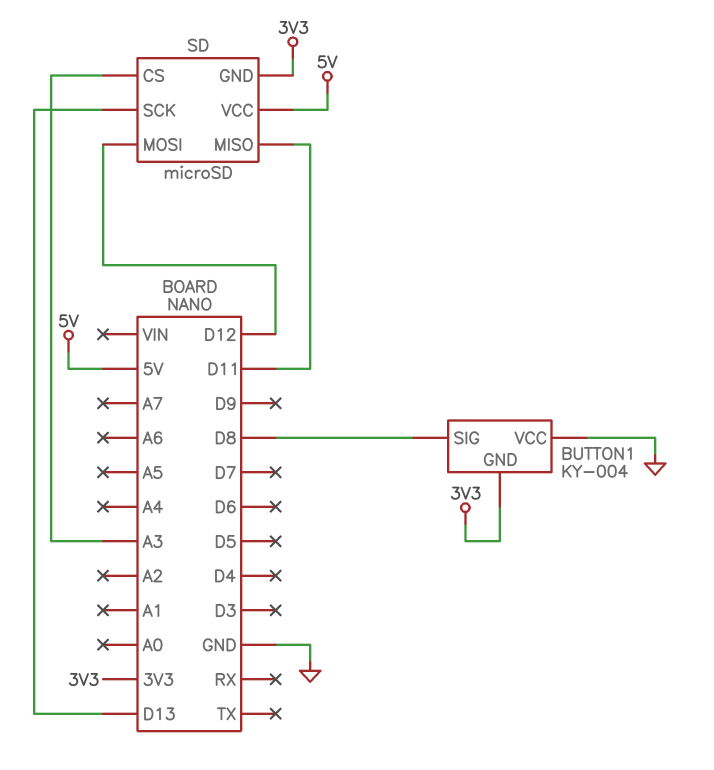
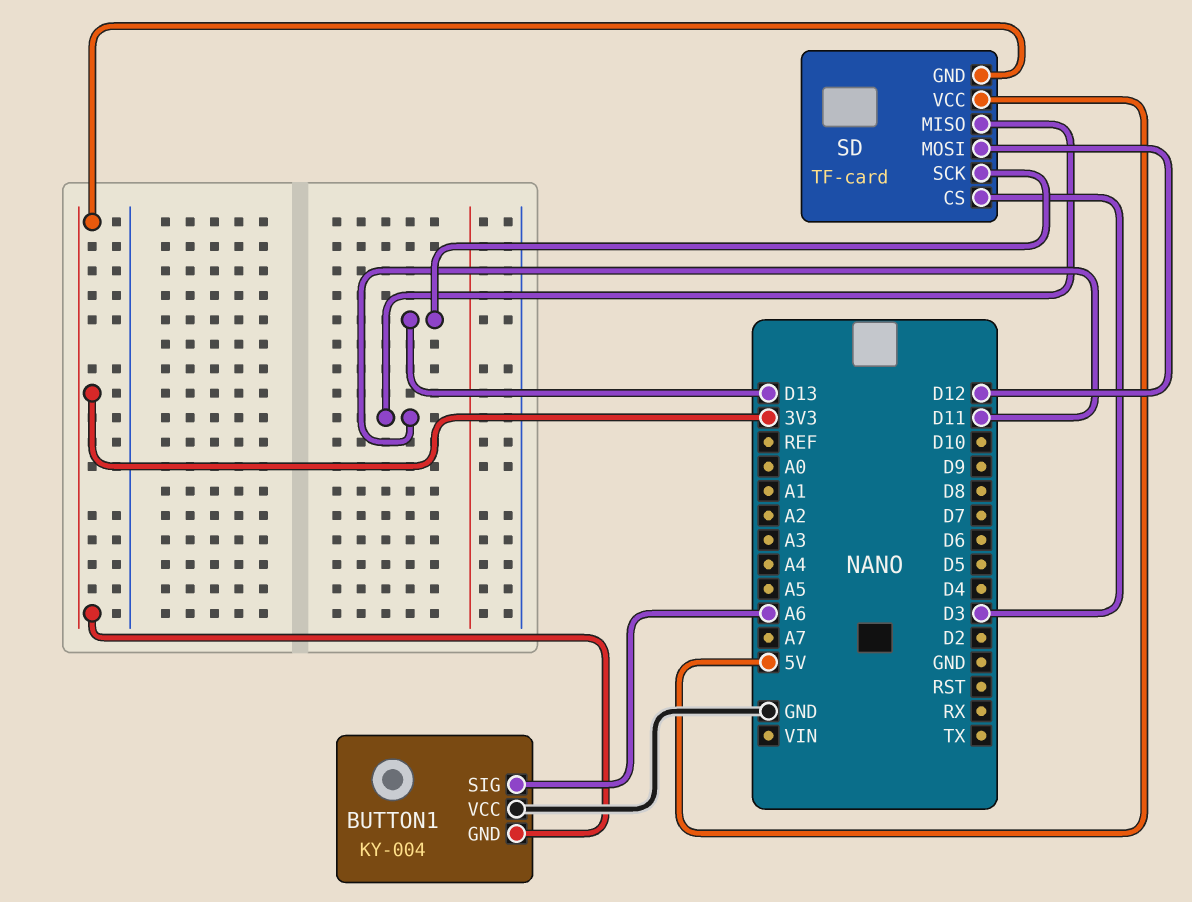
BUTTON1 pin SIG: D8 -> A6
SD: microSD -> TF-card
SD pin CS: A3 -> D3

